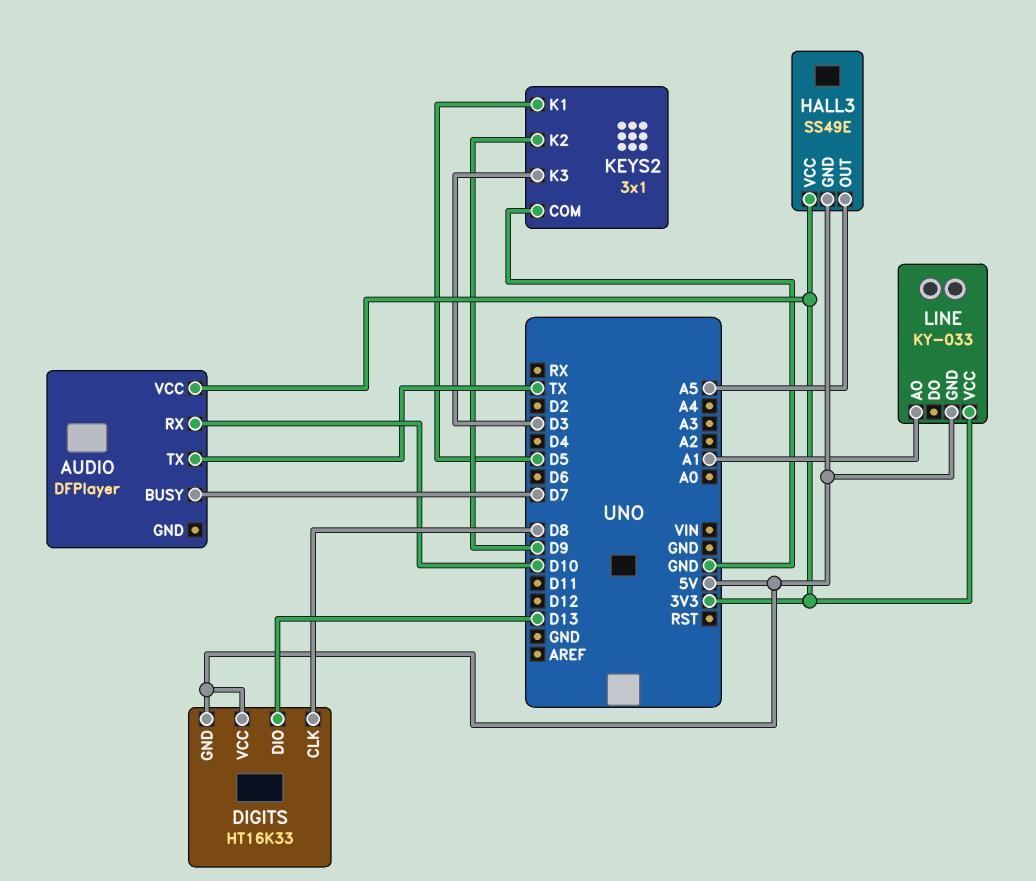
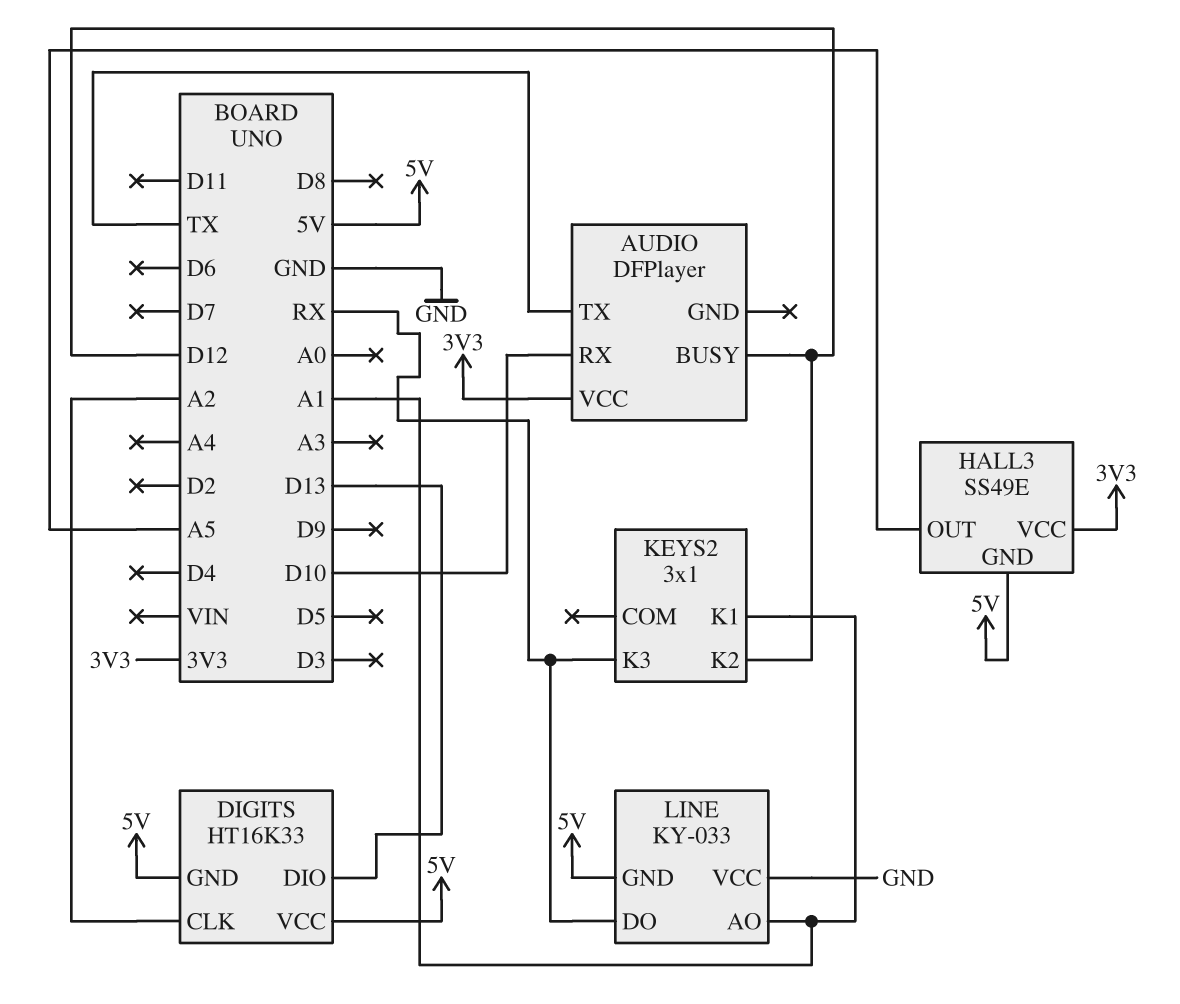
AUDIO pin BUSY: D7 -> D12
DIGITS pin CLK: D8 -> A2
KEYS2 pin COM: GND -> none
KEYS2 pin K1: D5 -> A1
KEYS2 pin K2: D9 -> D12
KEYS2 pin K3: D3 -> RX
LINE pin DO: none -> RX
LINE pin VCC: 3V3 -> GND

